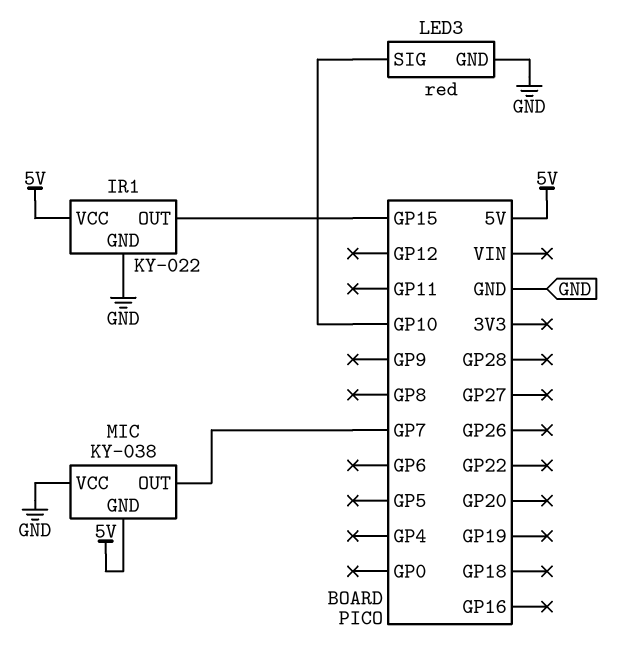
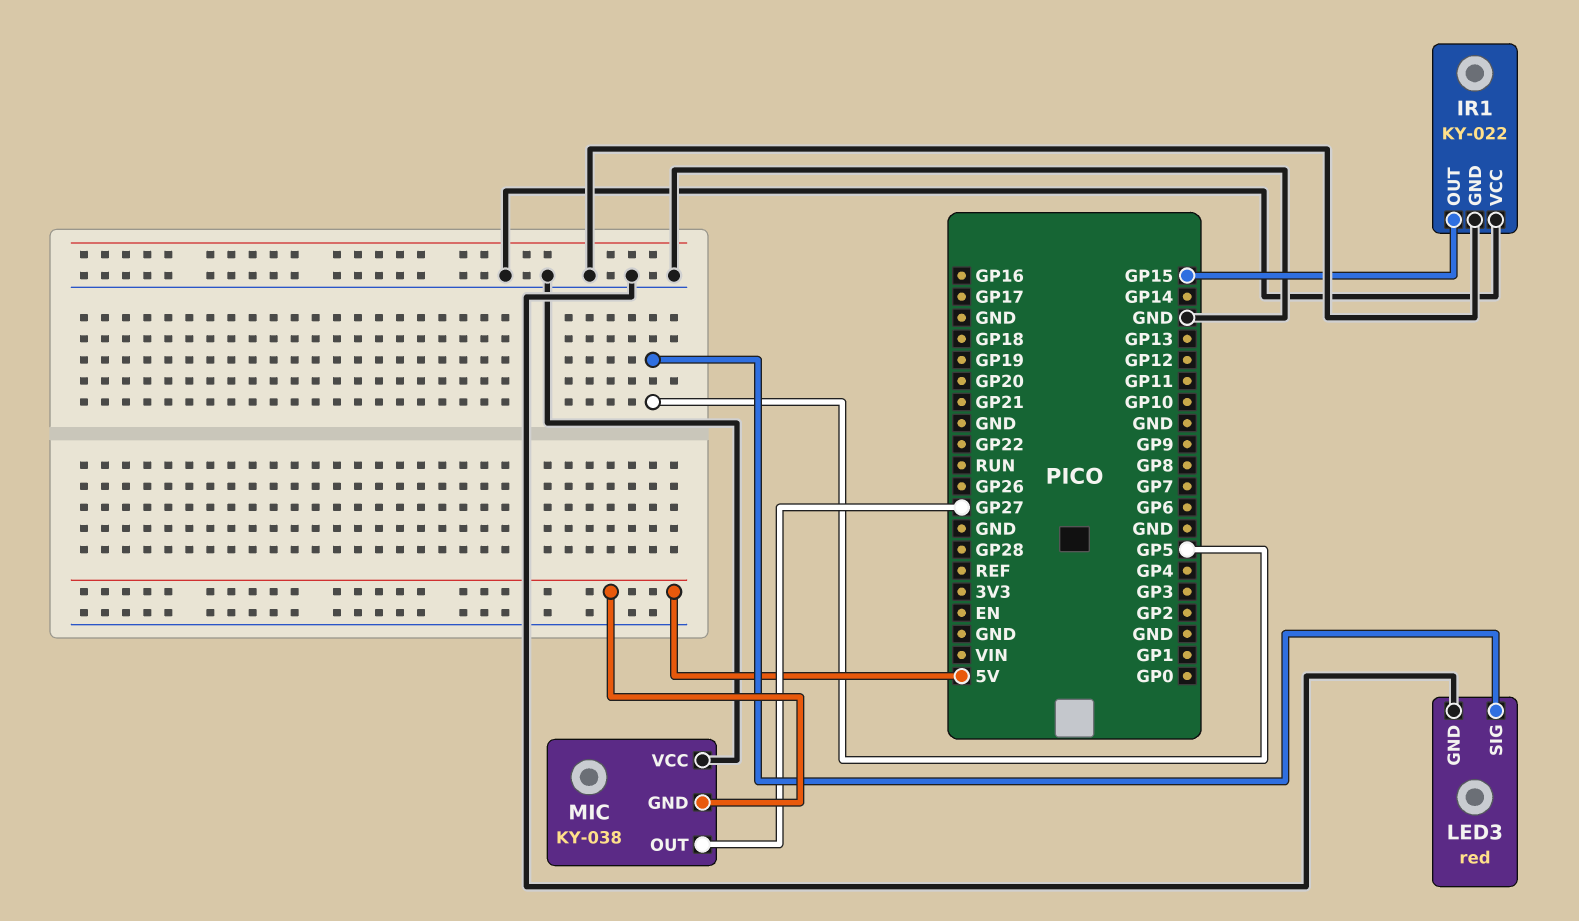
IR1 pin VCC: 5V -> GND
LED3 pin SIG: GP10 -> GP5
MIC pin OUT: GP7 -> GP27

